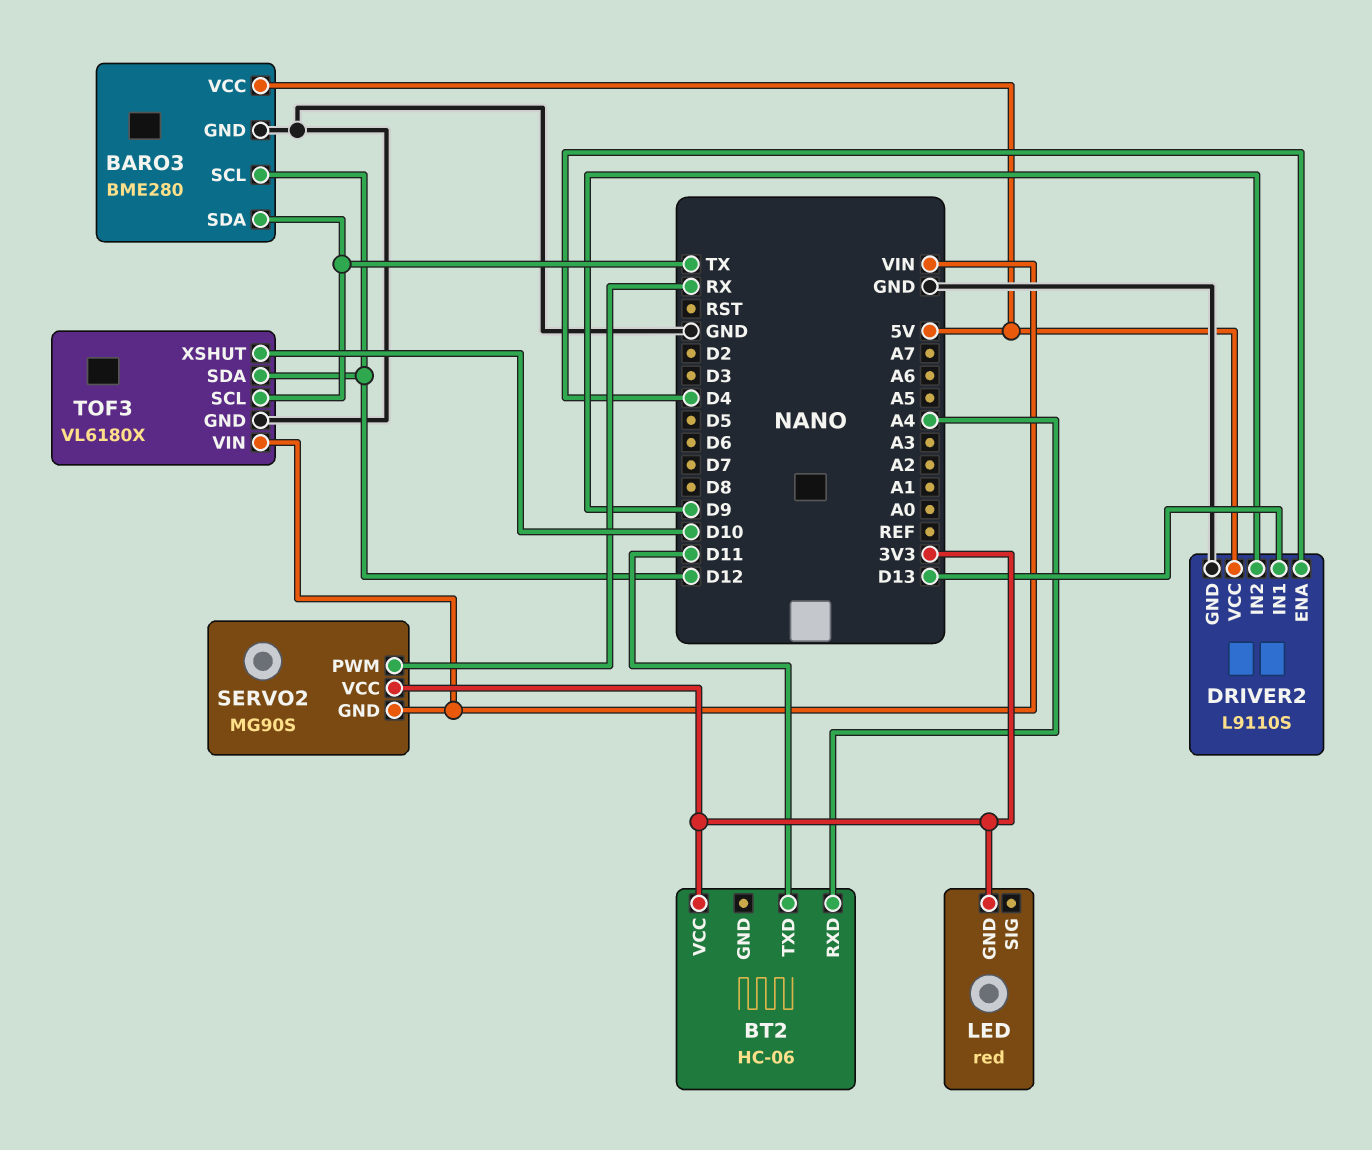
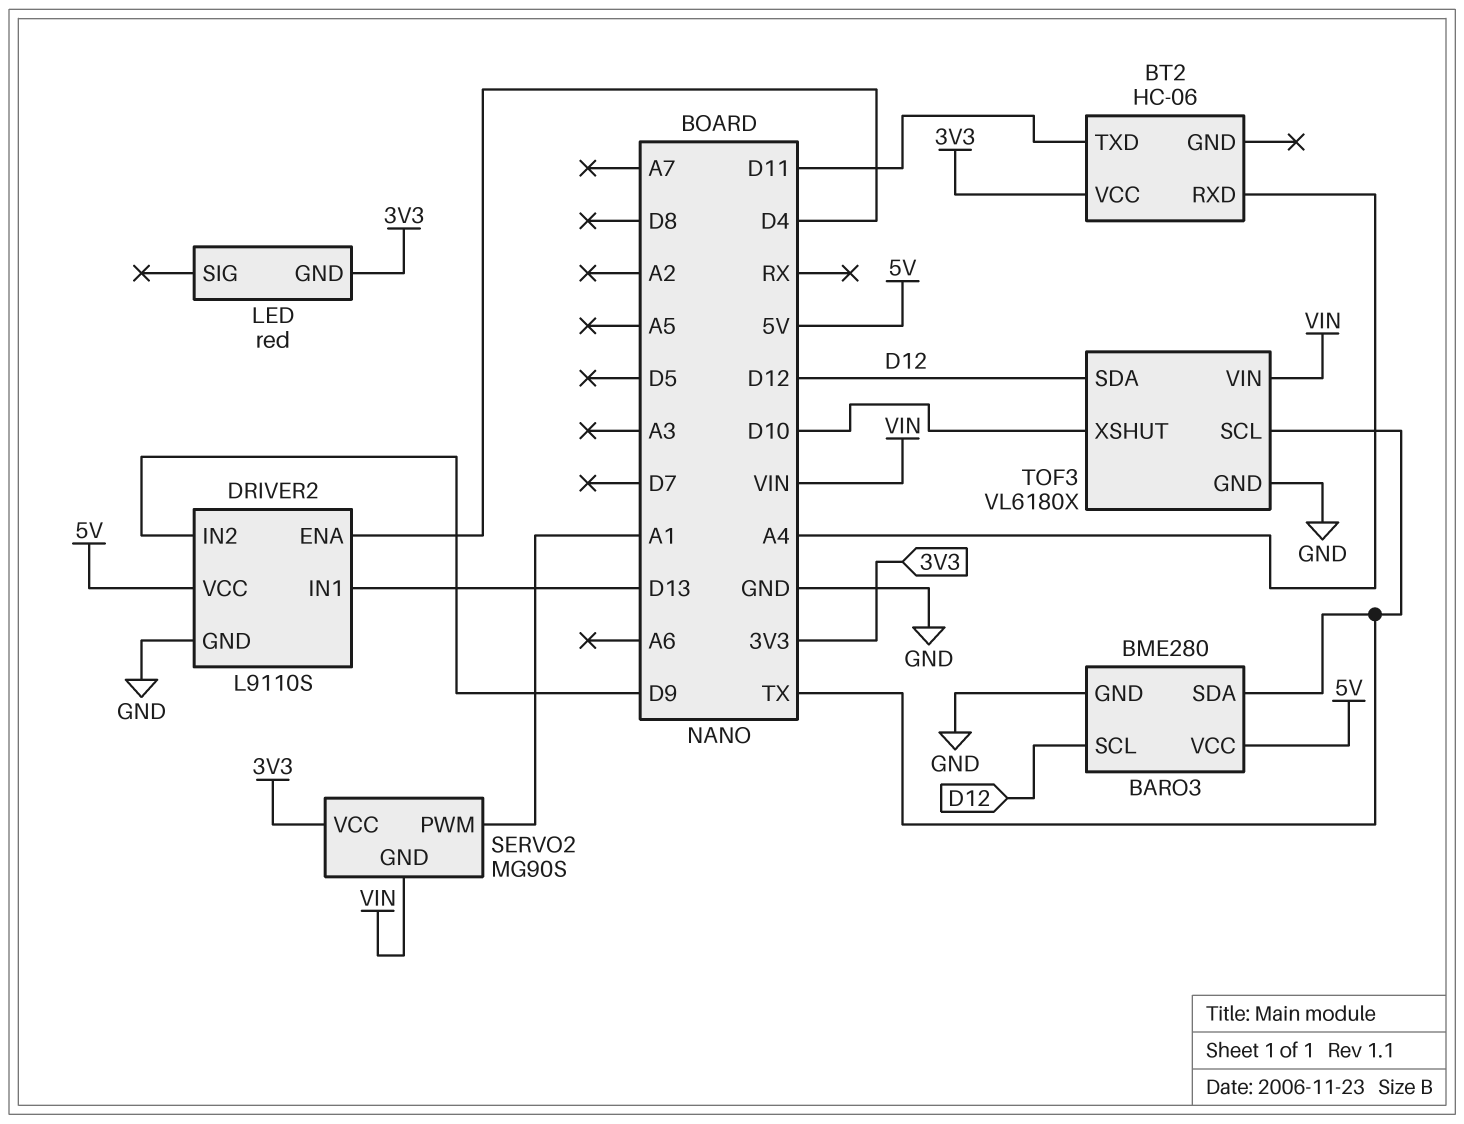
SERVO2 pin PWM: RX -> A1

